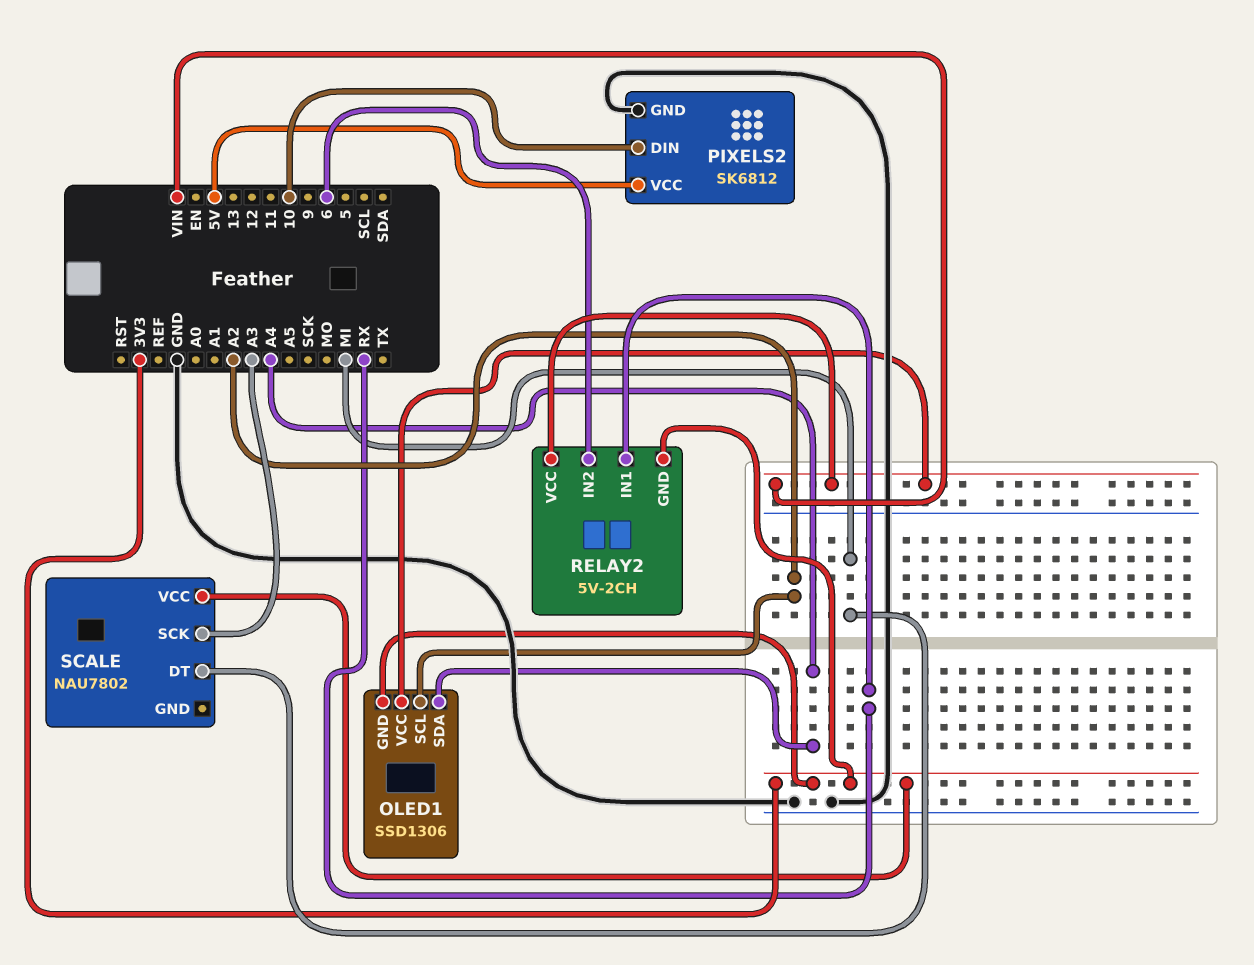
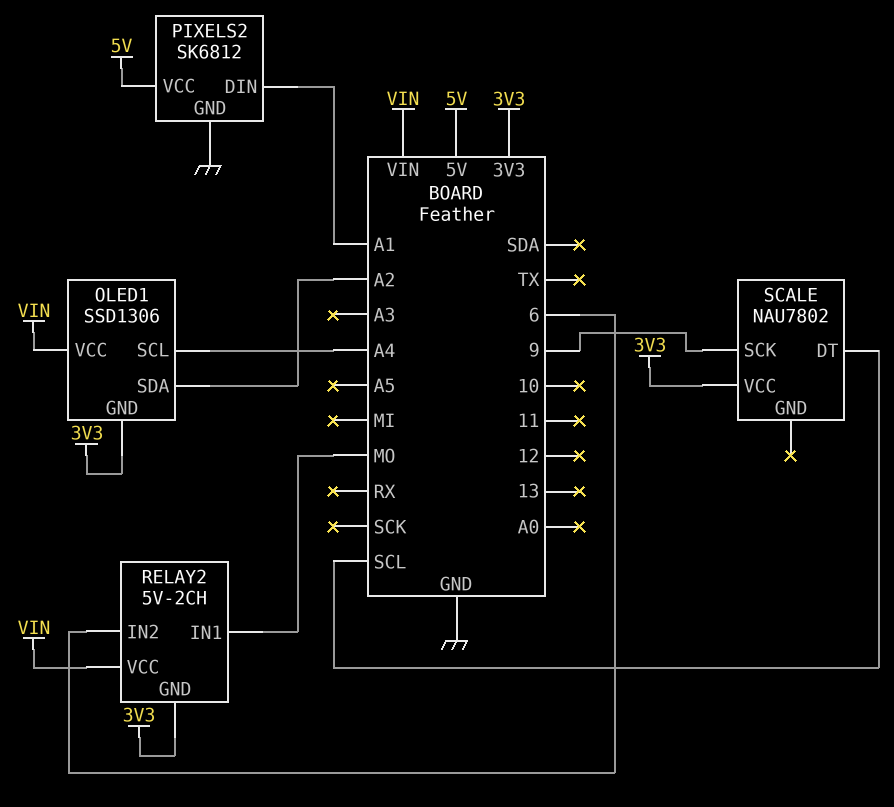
OLED1 pin SCL: A2 -> A4
OLED1 pin SDA: A4 -> A2
PIXELS2 pin DIN: 10 -> A1
RELAY2 pin IN1: RX -> MO
SCALE pin DT: MI -> SCL
SCALE pin SCK: A3 -> 9

